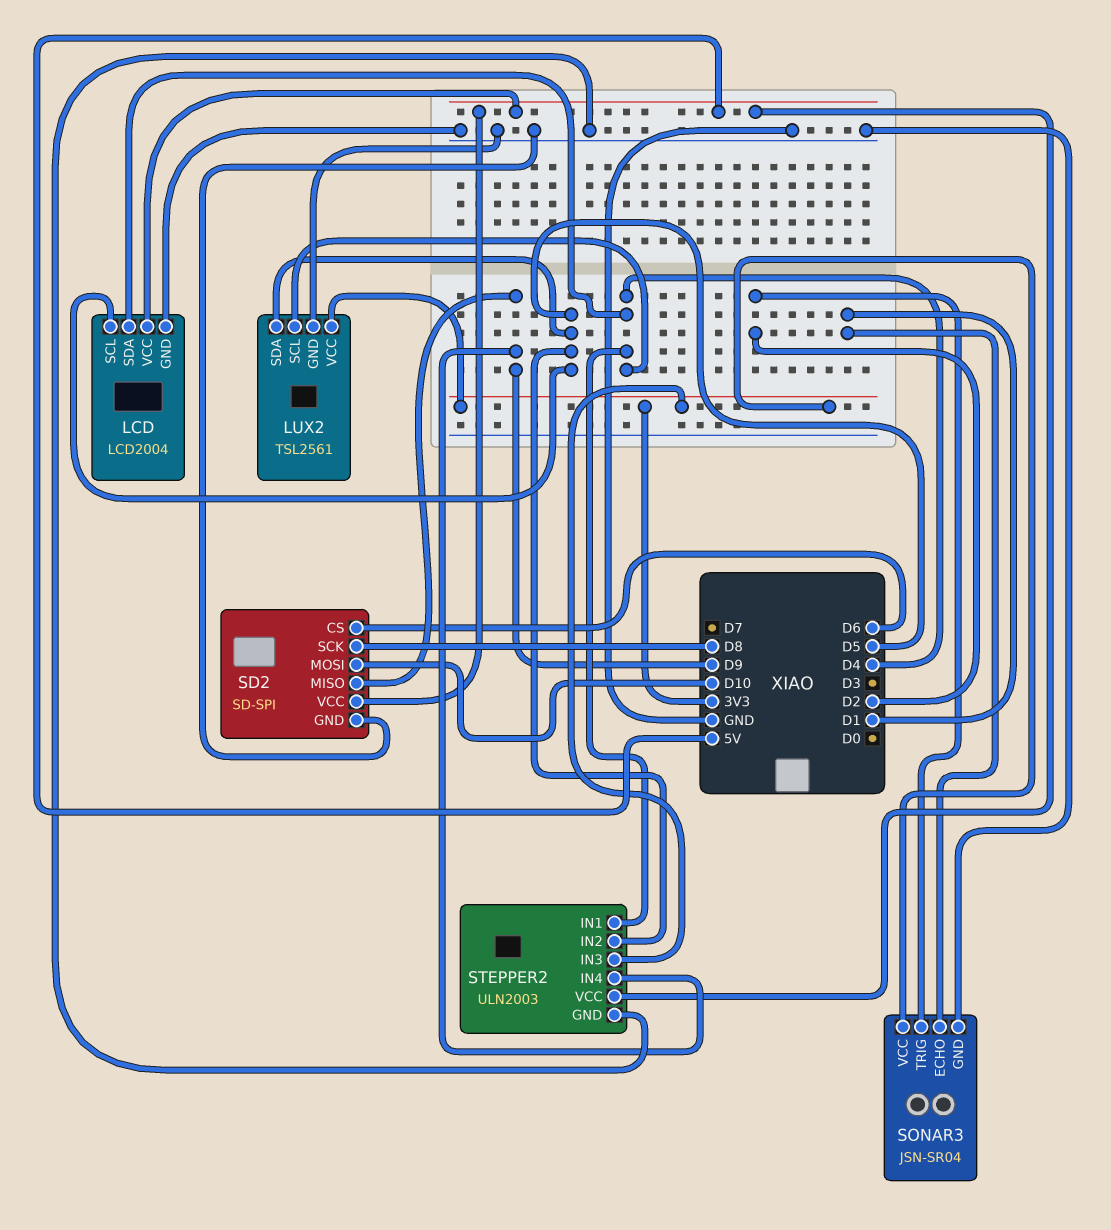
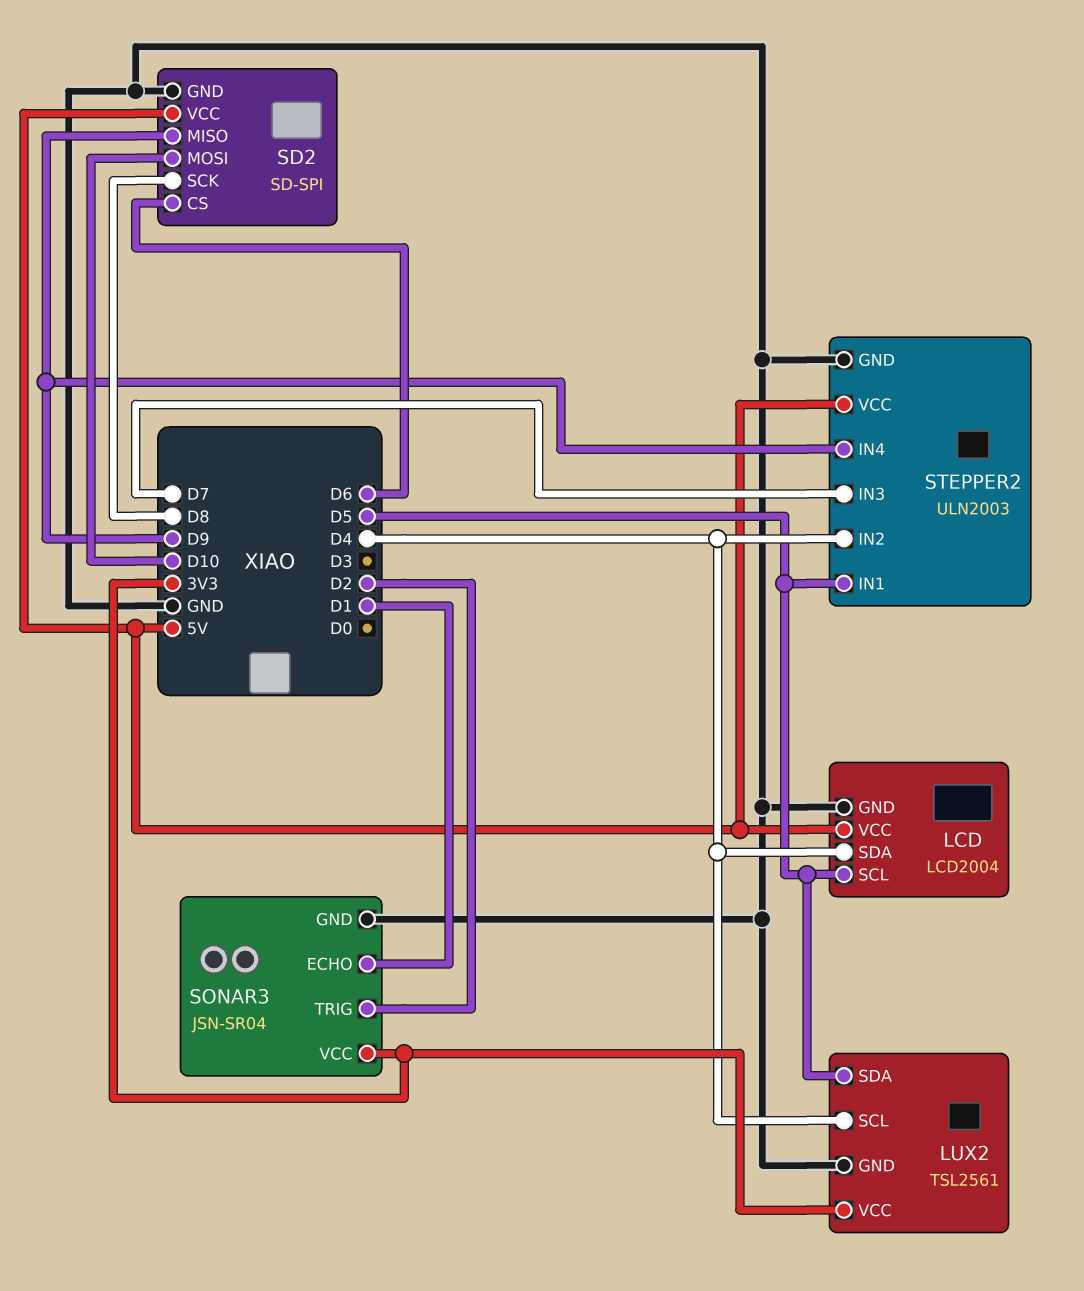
STEPPER2 pin IN1: D4 -> D5
STEPPER2 pin IN2: D5 -> D4
STEPPER2 pin IN3: 3V3 -> D7

